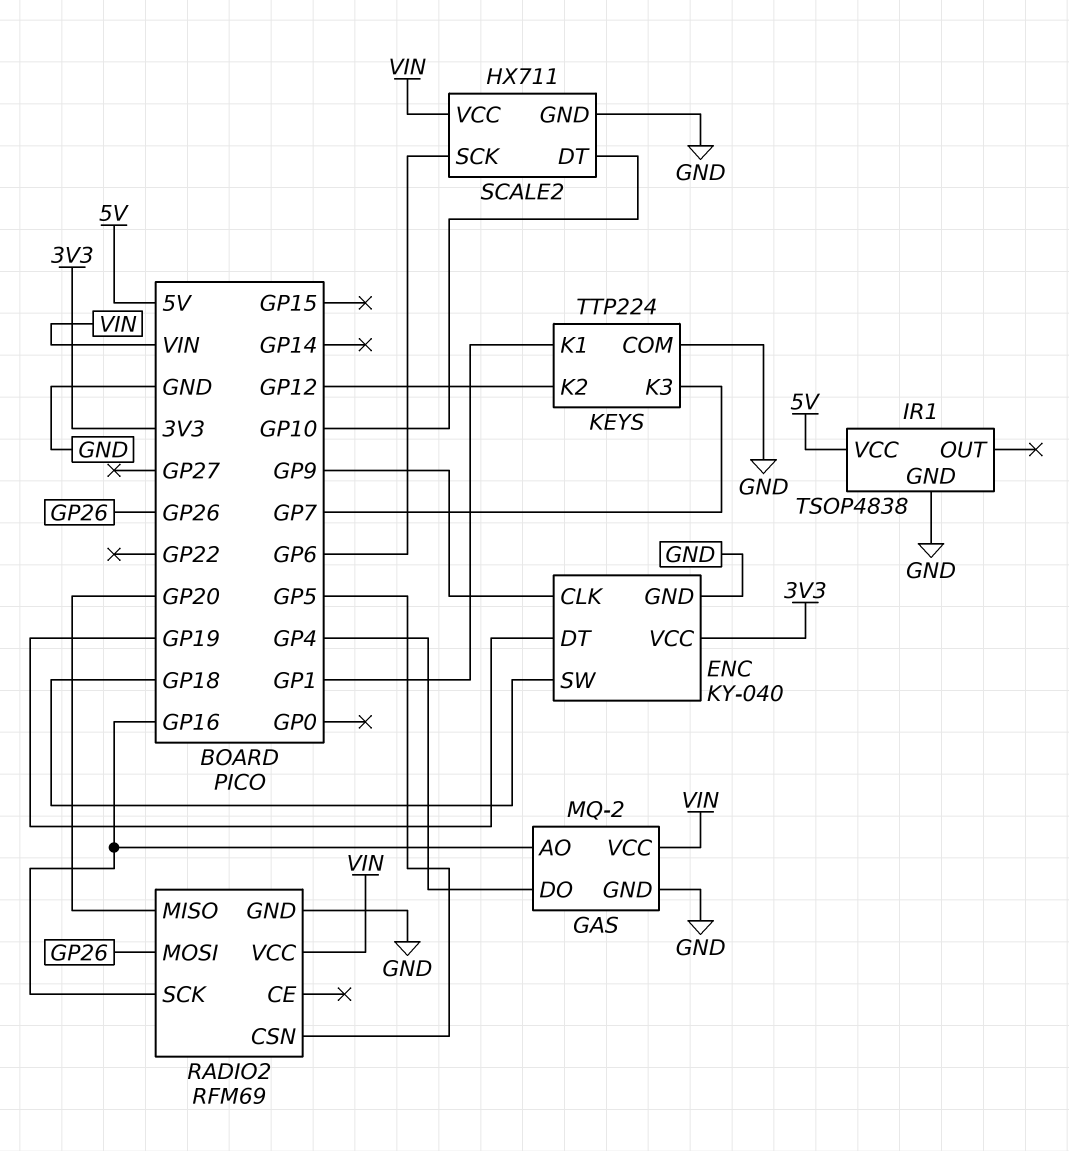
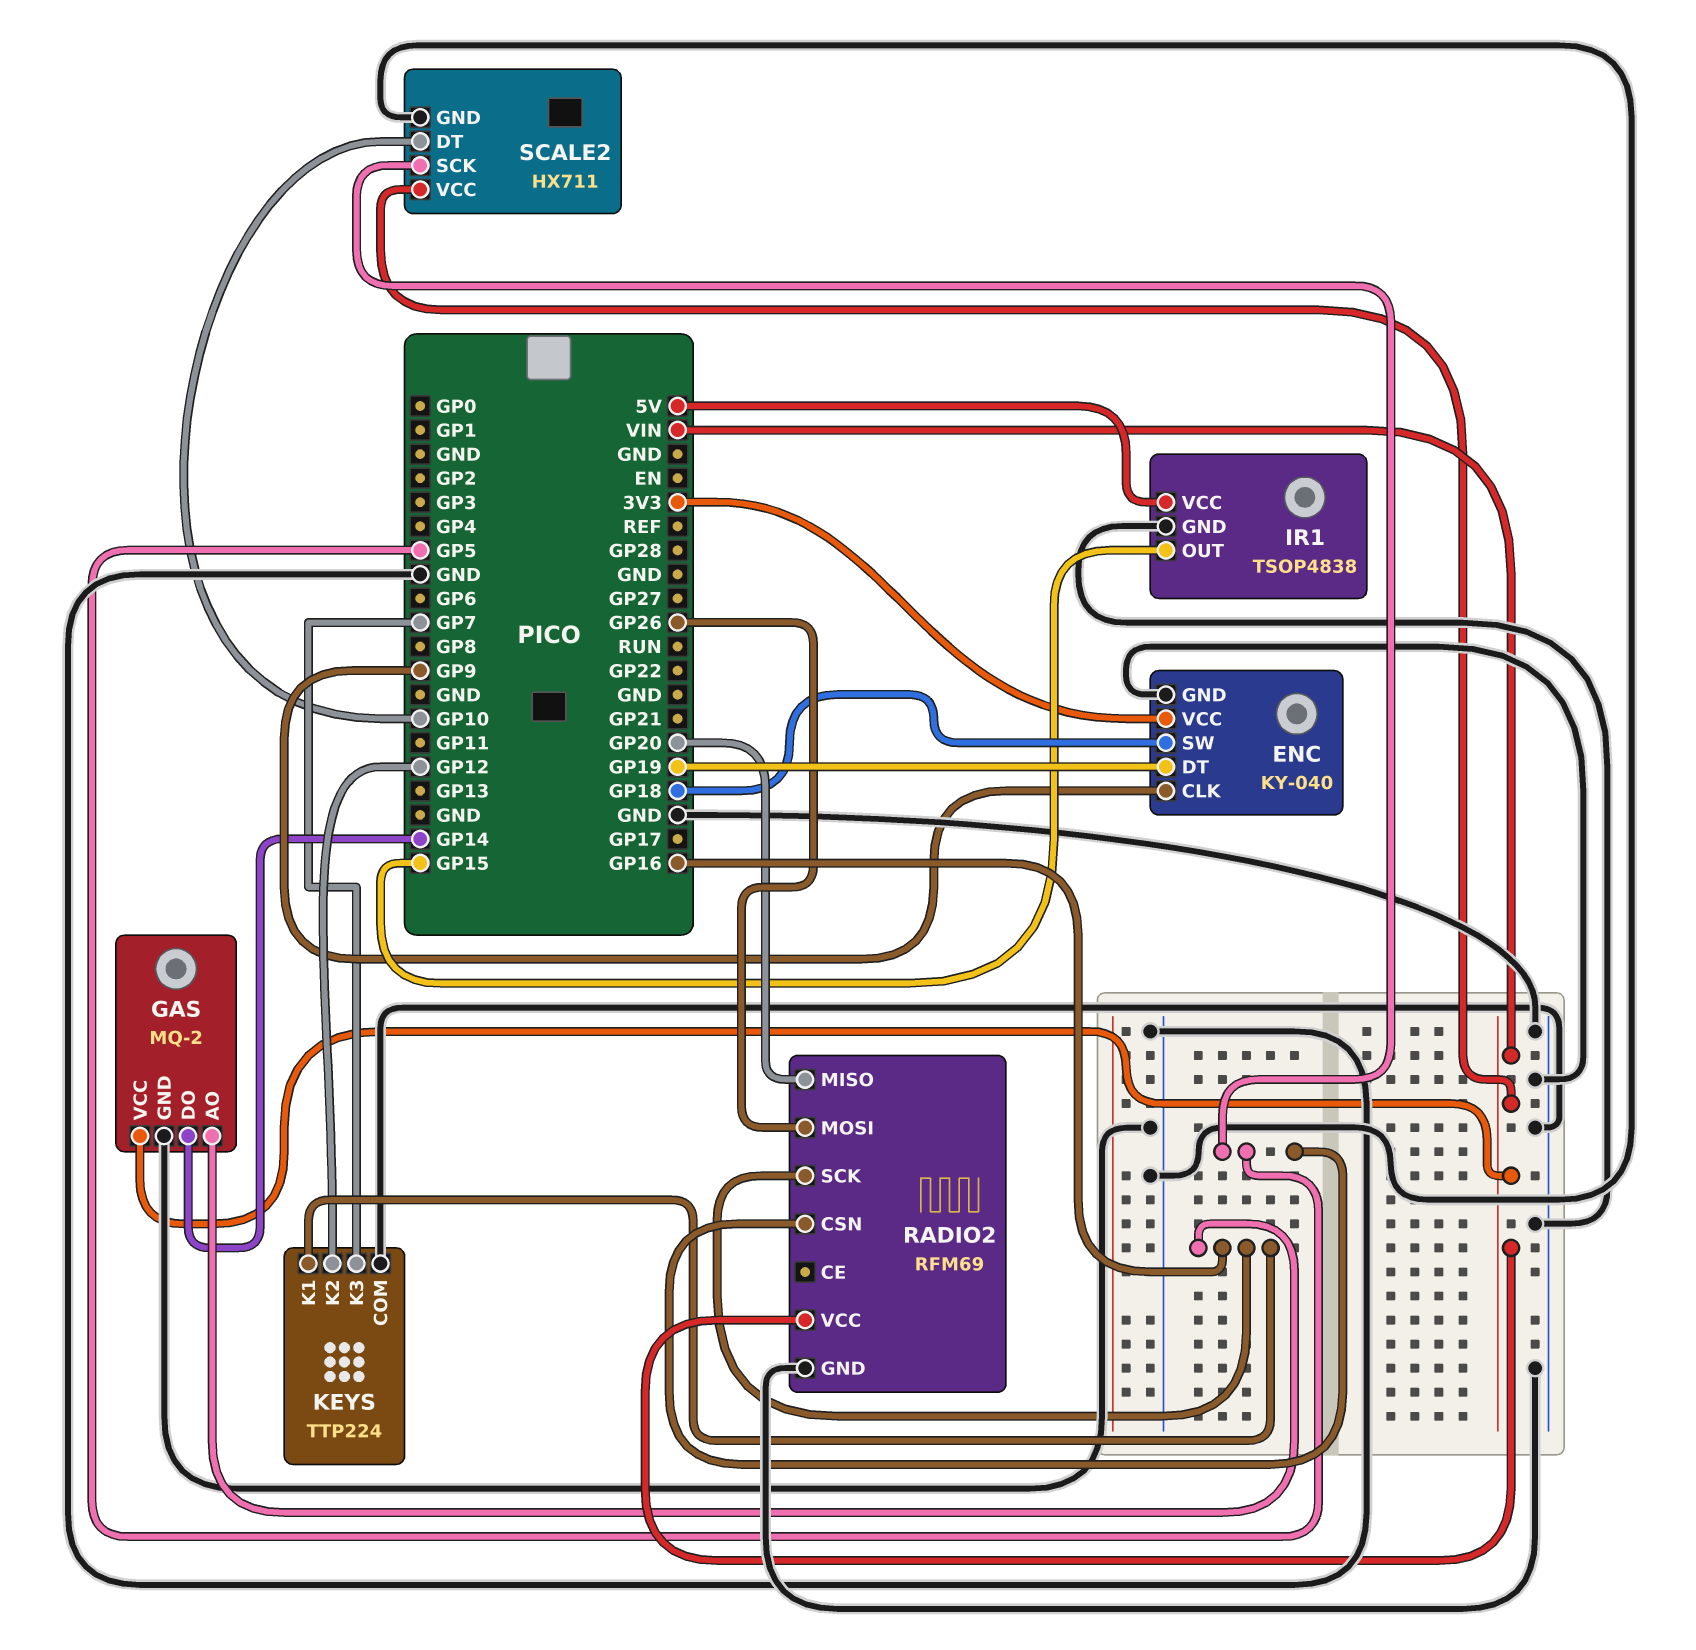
GAS pin DO: GP4 -> GP14
IR1 pin OUT: none -> GP15
KEYS pin K1: GP1 -> GP16
SCALE2 pin SCK: GP6 -> GP5

